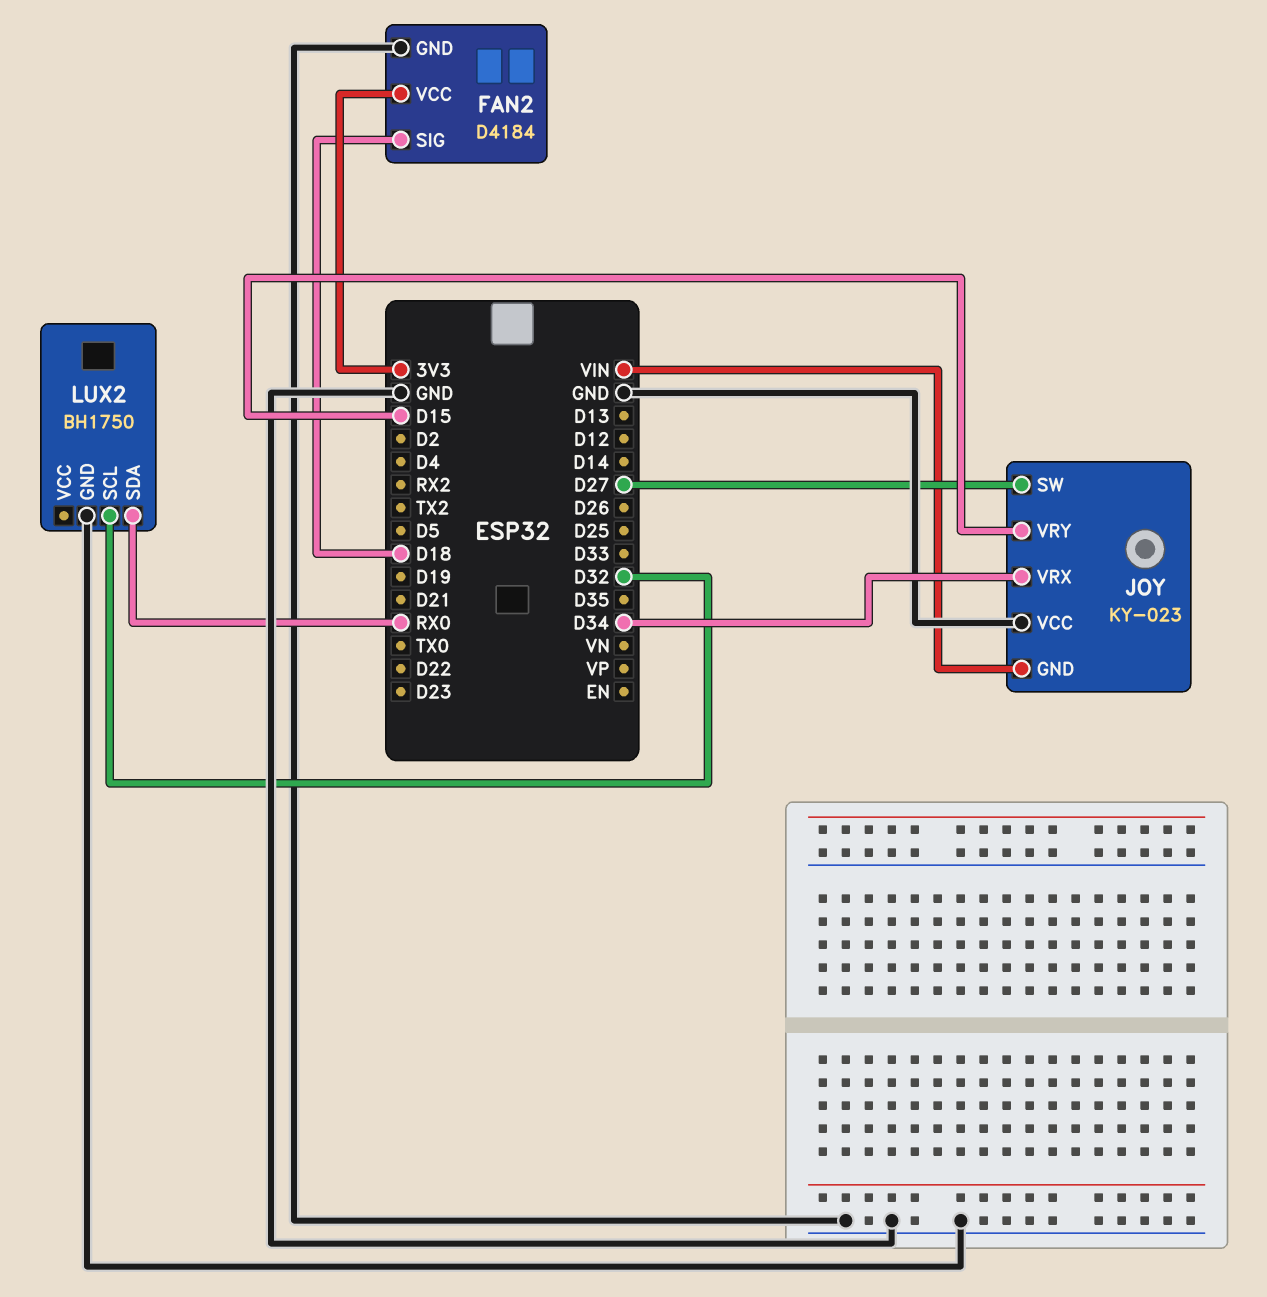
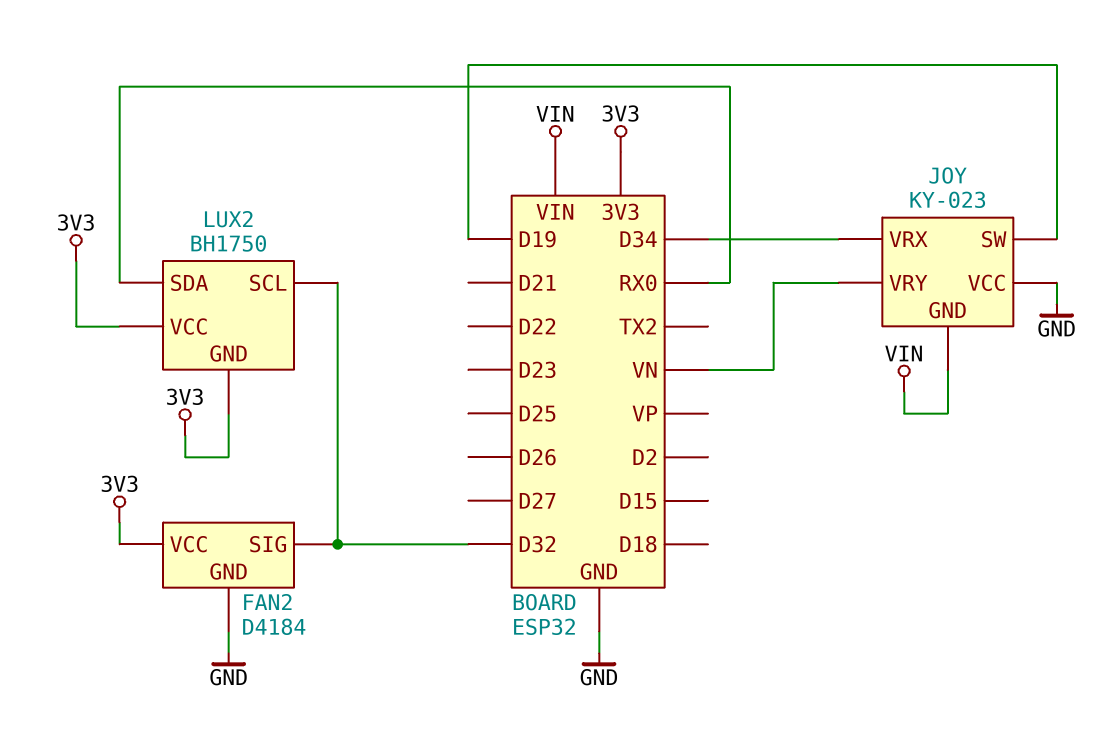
FAN2 pin SIG: D18 -> D32
JOY pin SW: D27 -> D19
JOY pin VRY: D15 -> VN
LUX2 pin GND: GND -> 3V3
LUX2 pin VCC: none -> 3V3

